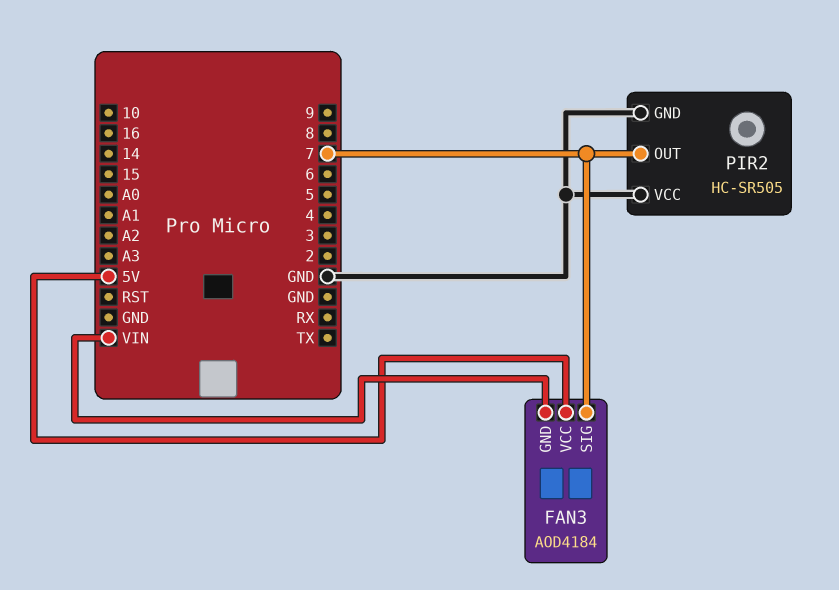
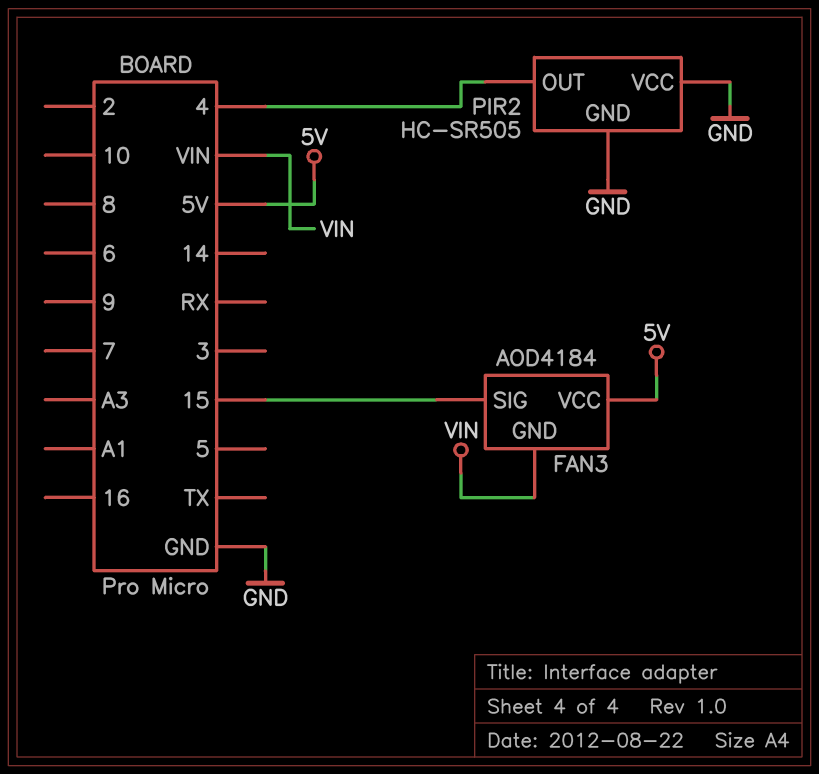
FAN3 pin SIG: 7 -> 15
PIR2 pin OUT: 7 -> 4

